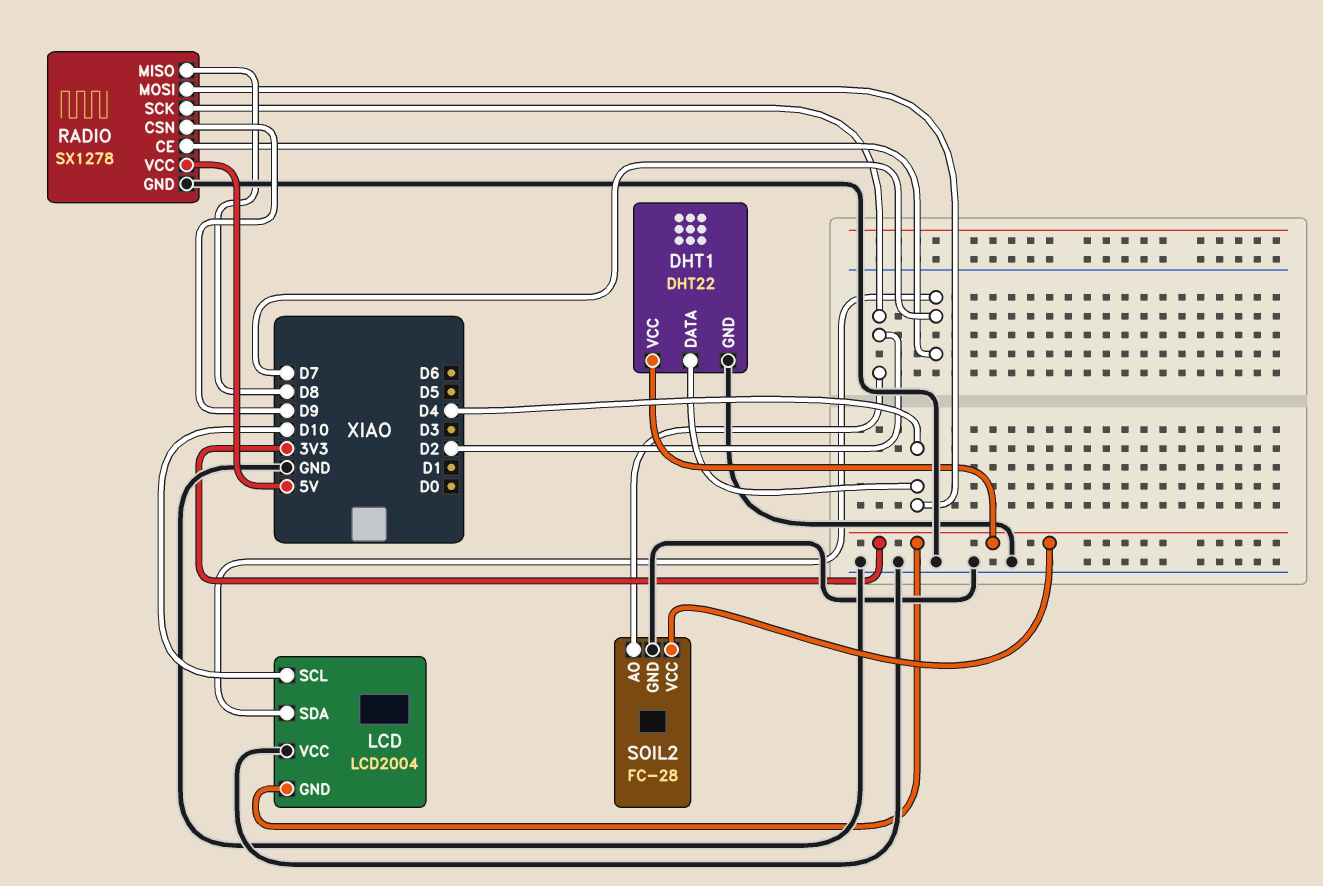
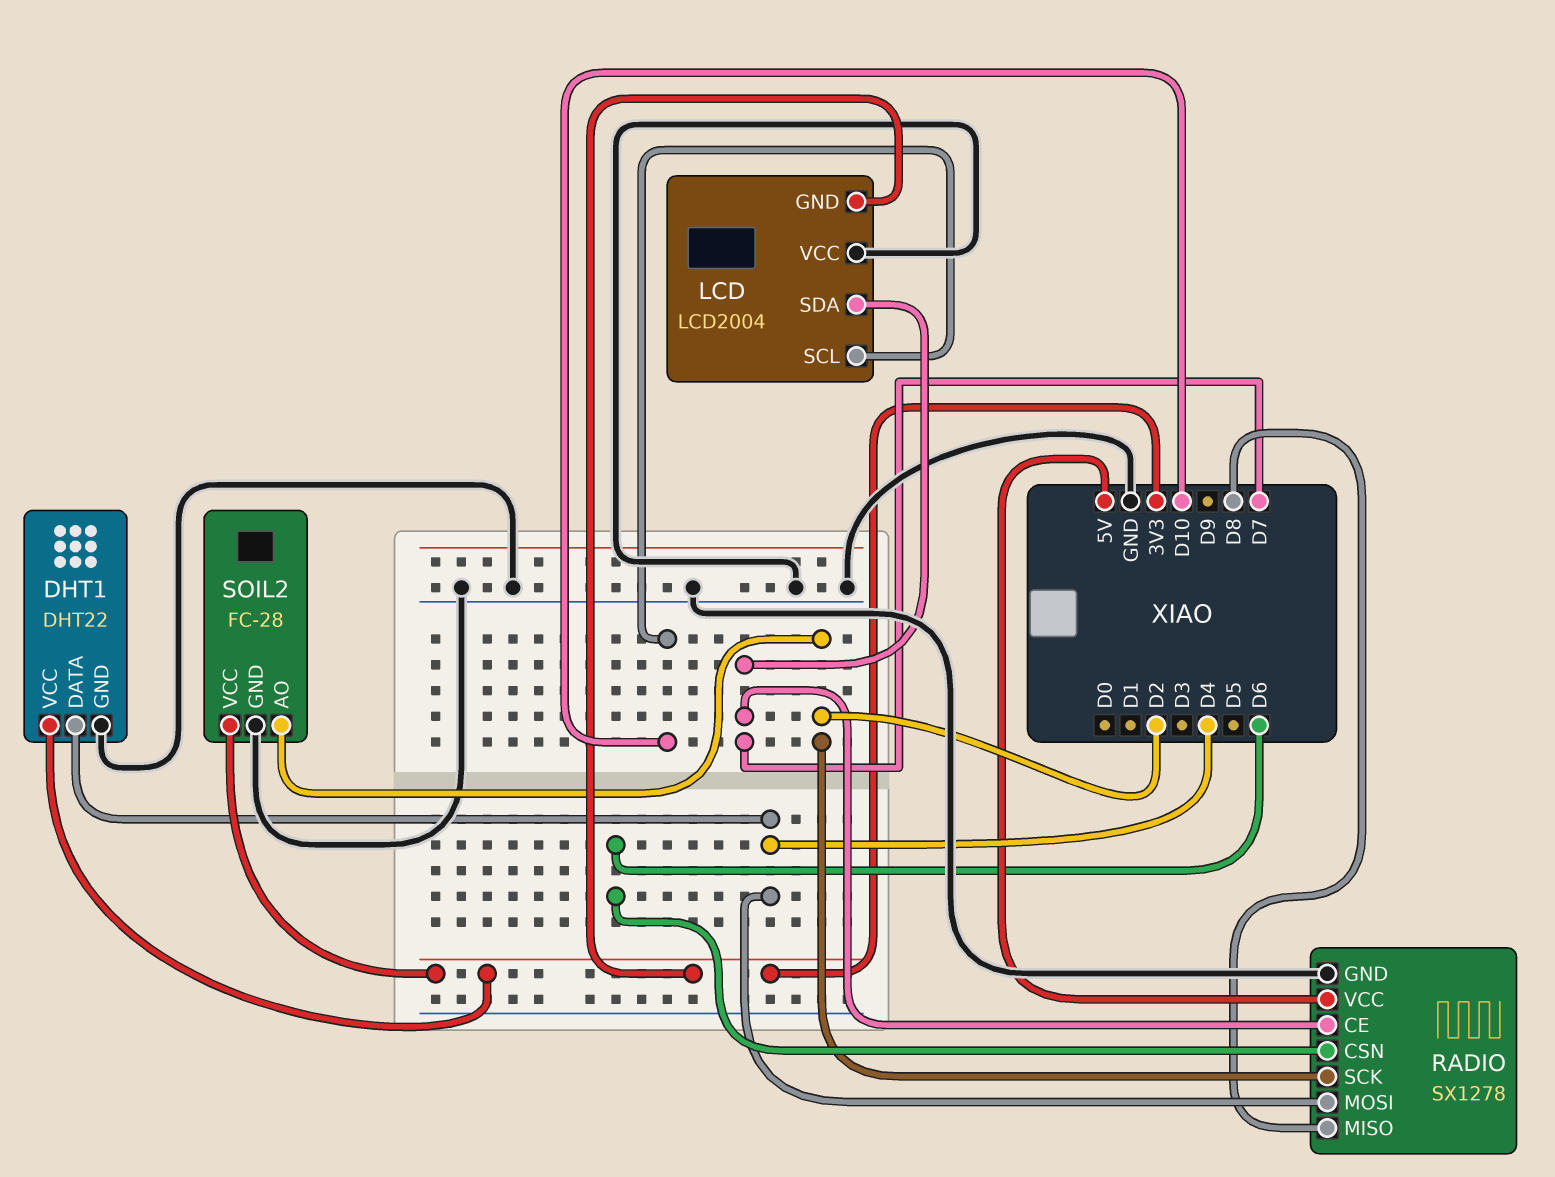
RADIO pin CSN: D9 -> D6

